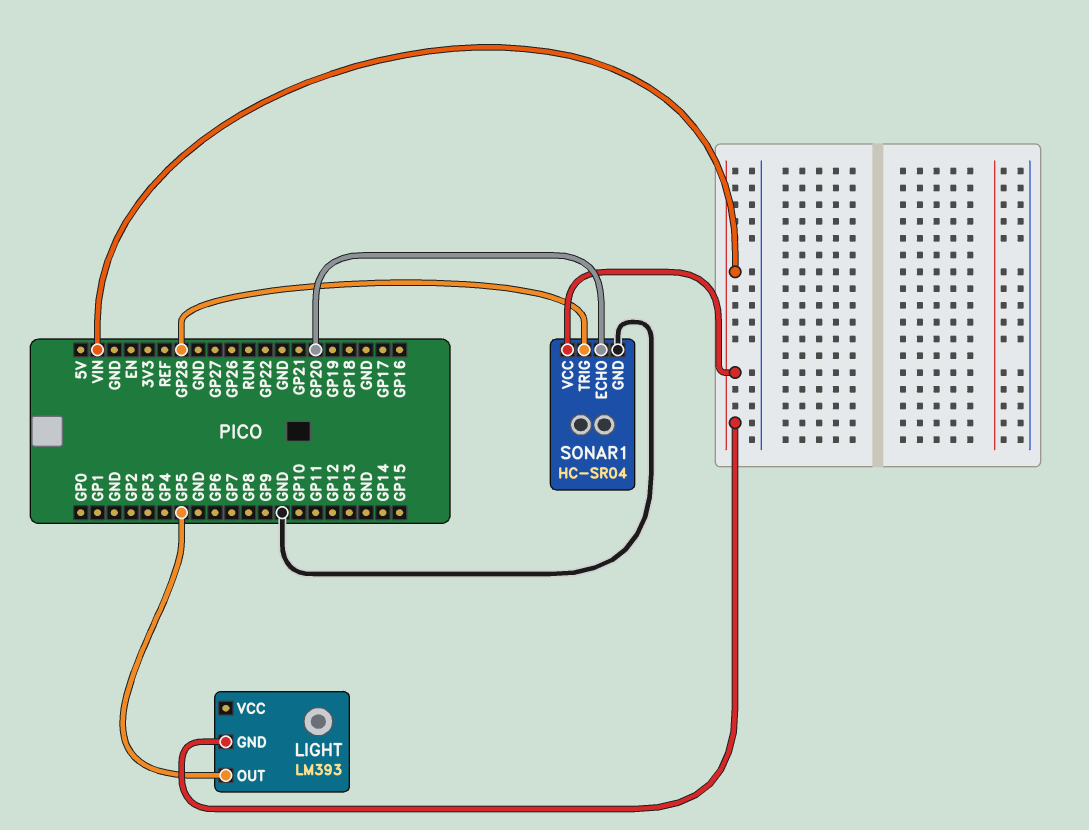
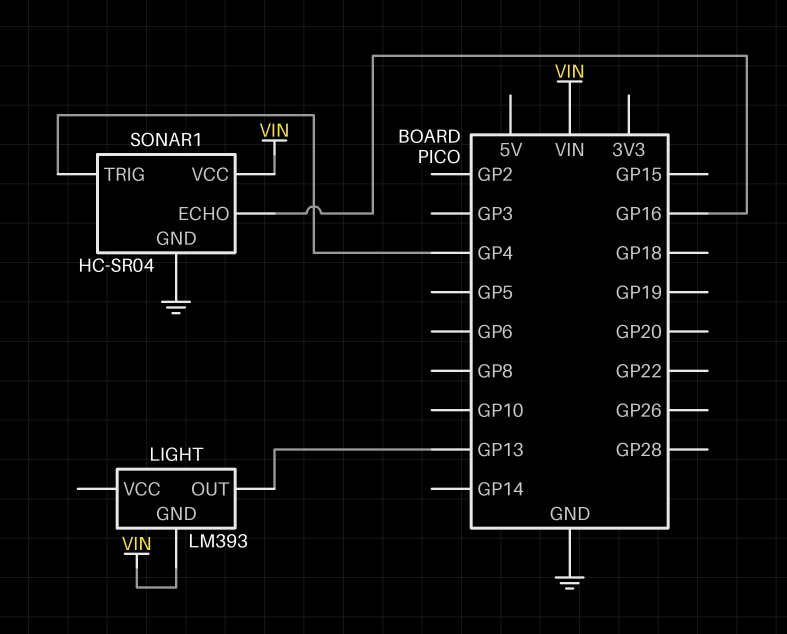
LIGHT pin OUT: GP5 -> GP13
SONAR1 pin ECHO: GP20 -> GP16
SONAR1 pin TRIG: GP28 -> GP4

